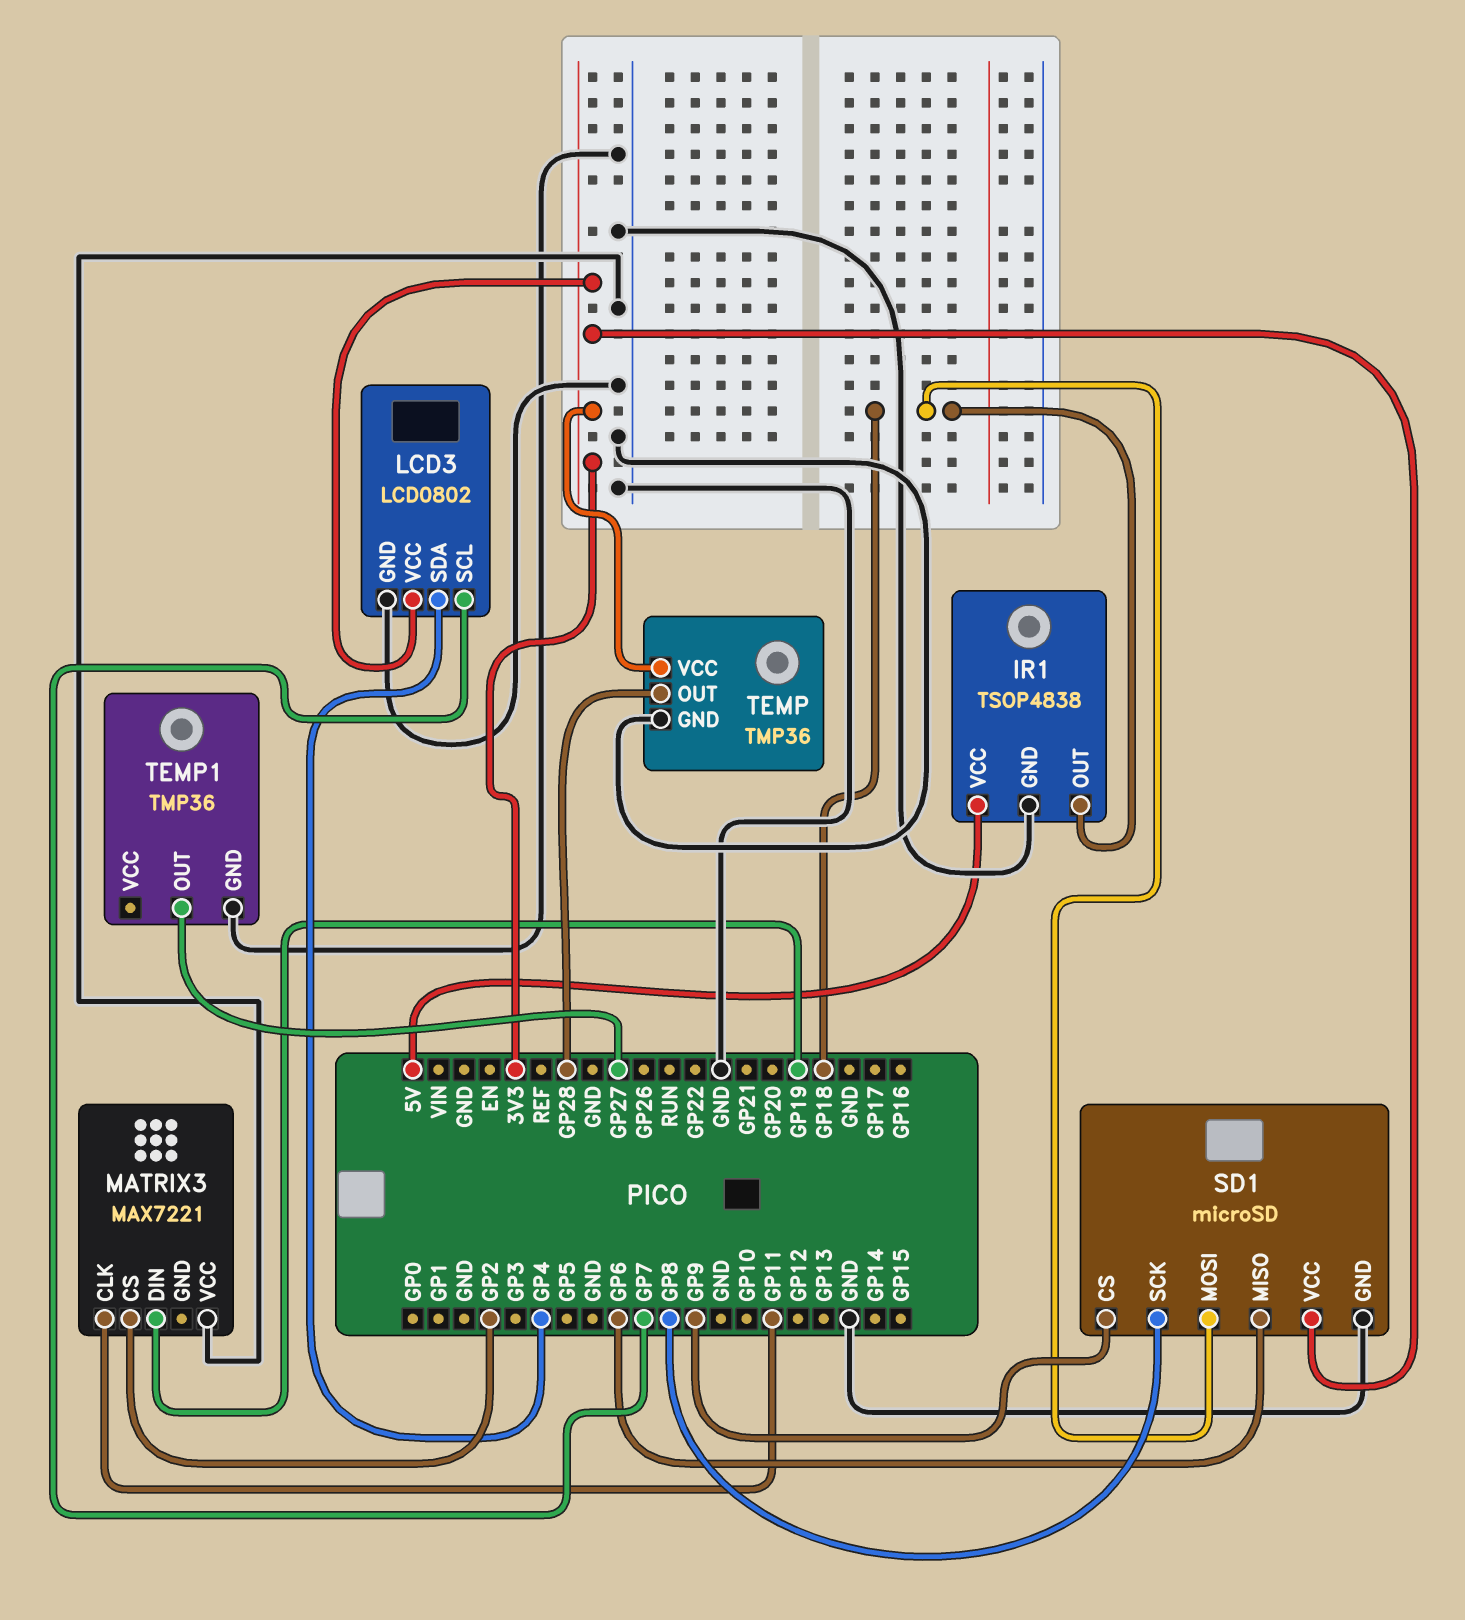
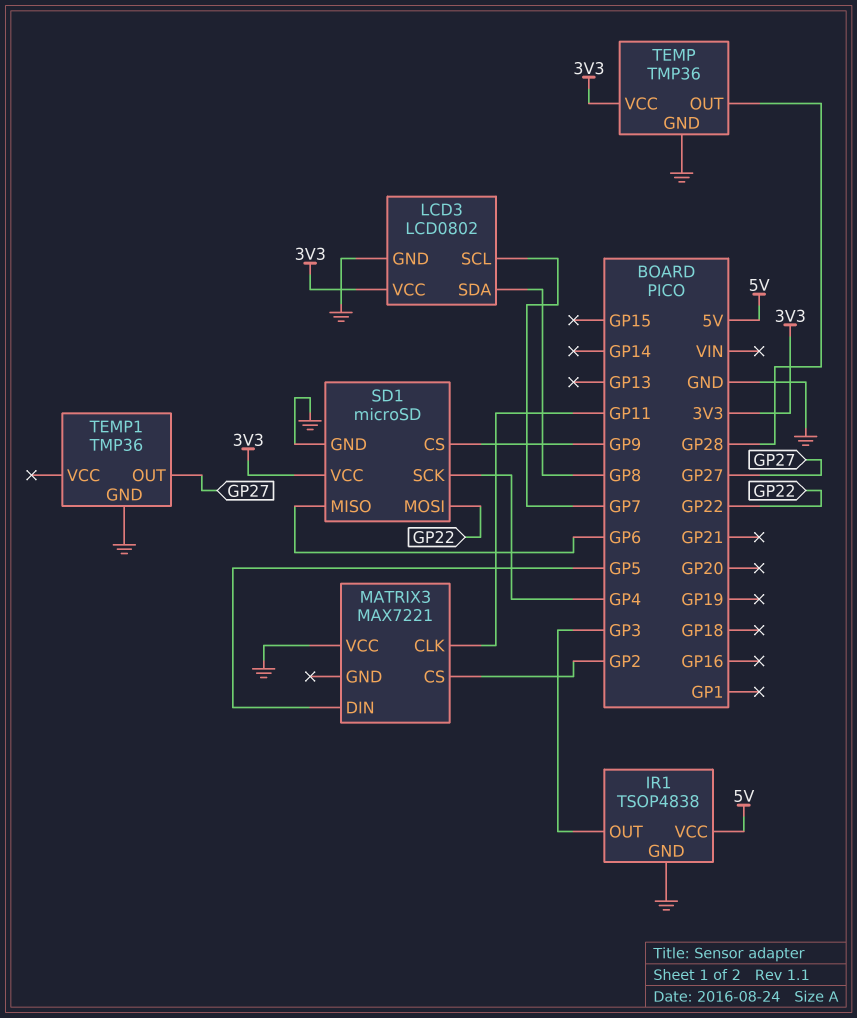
IR1 pin OUT: GP18 -> GP3
LCD3 pin SDA: GP4 -> GP8
MATRIX3 pin DIN: GP19 -> GP5
SD1 pin MOSI: GP18 -> GP22
SD1 pin SCK: GP8 -> GP4

